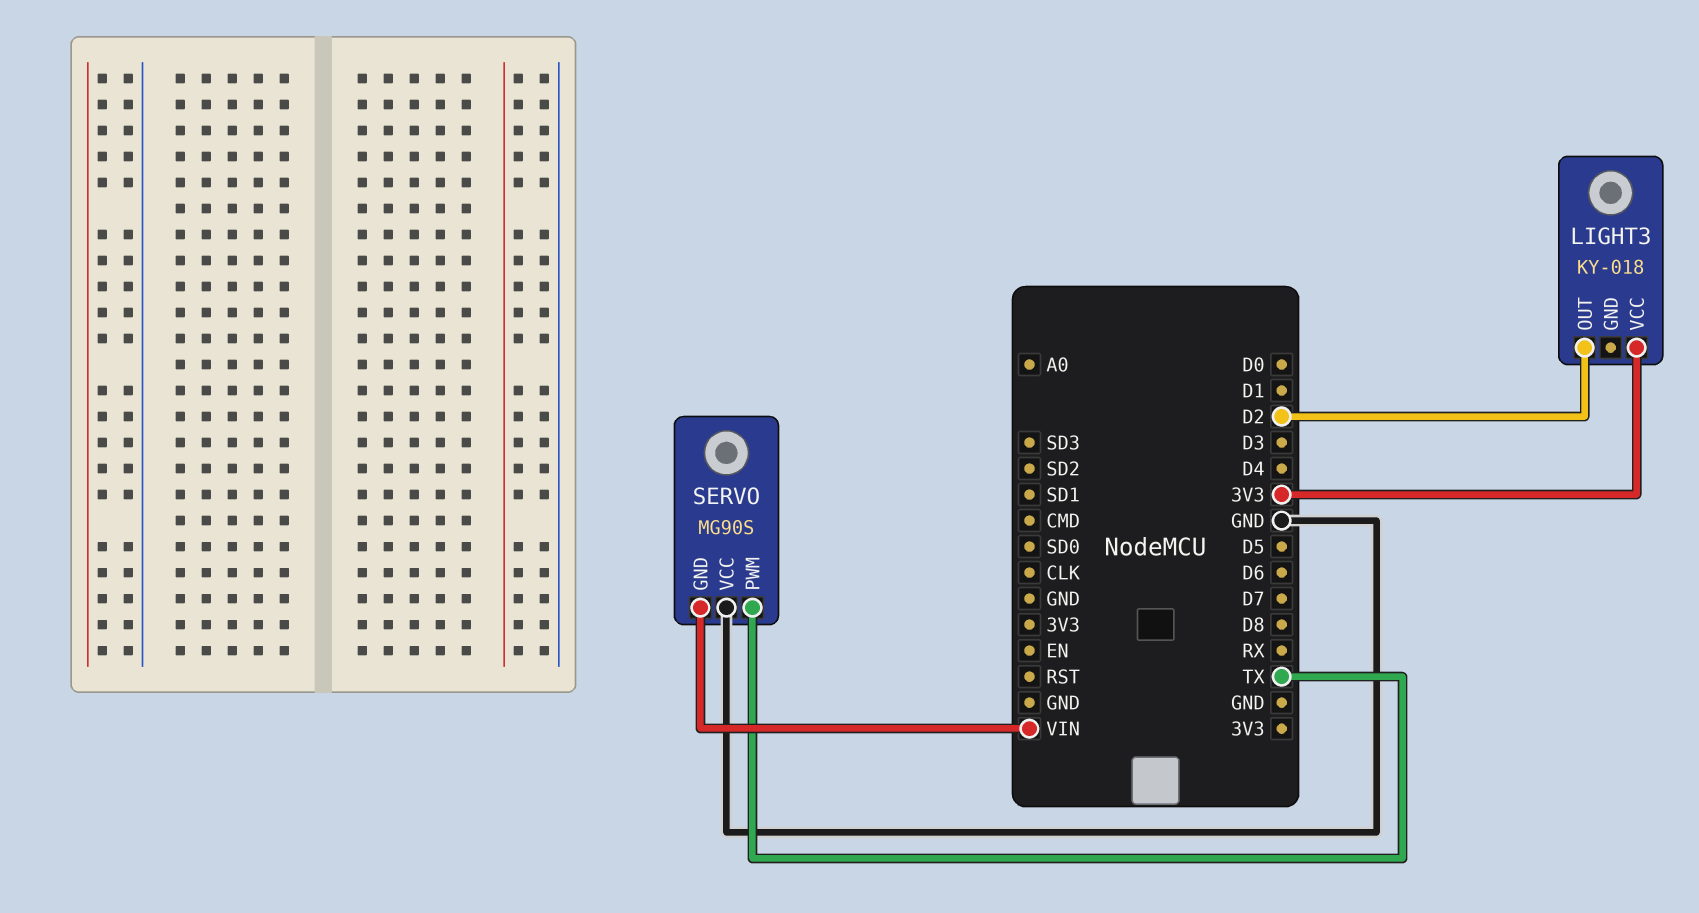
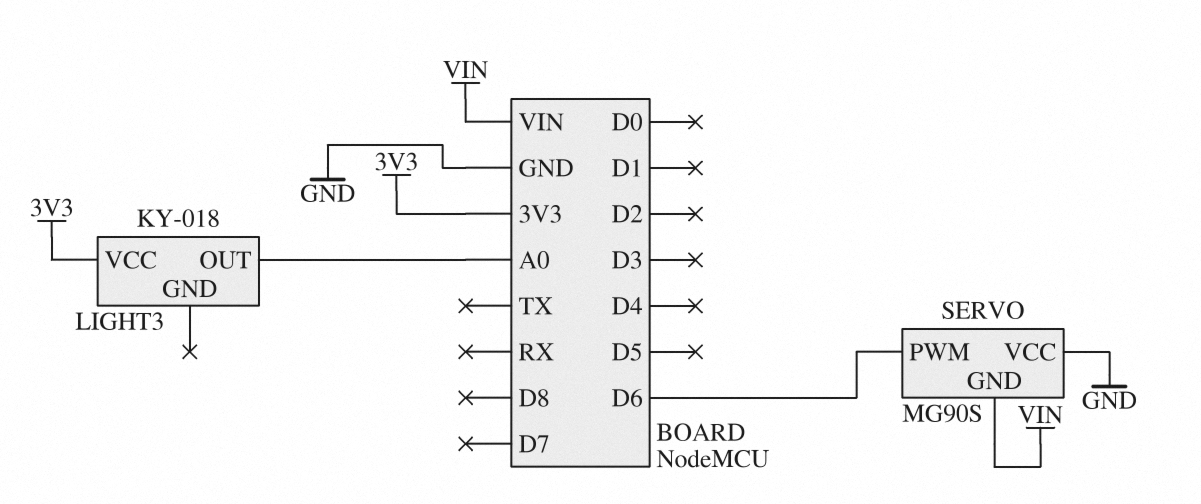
LIGHT3 pin OUT: D2 -> A0
SERVO pin PWM: TX -> D6

